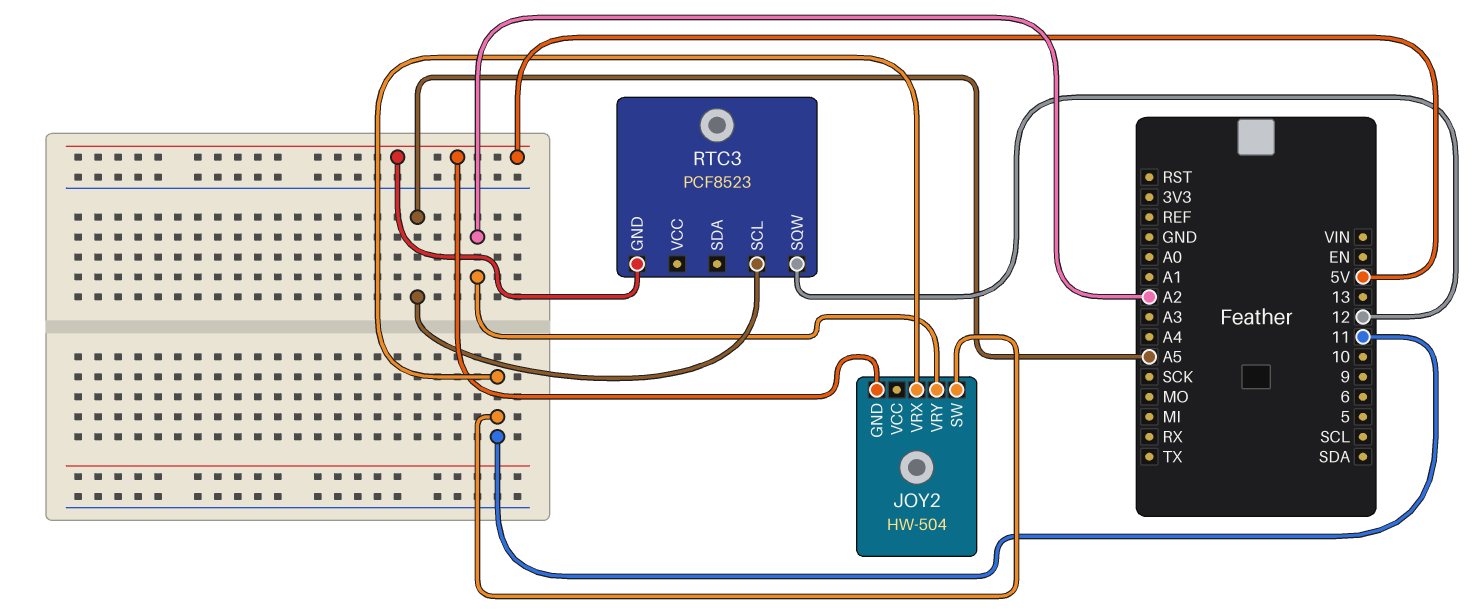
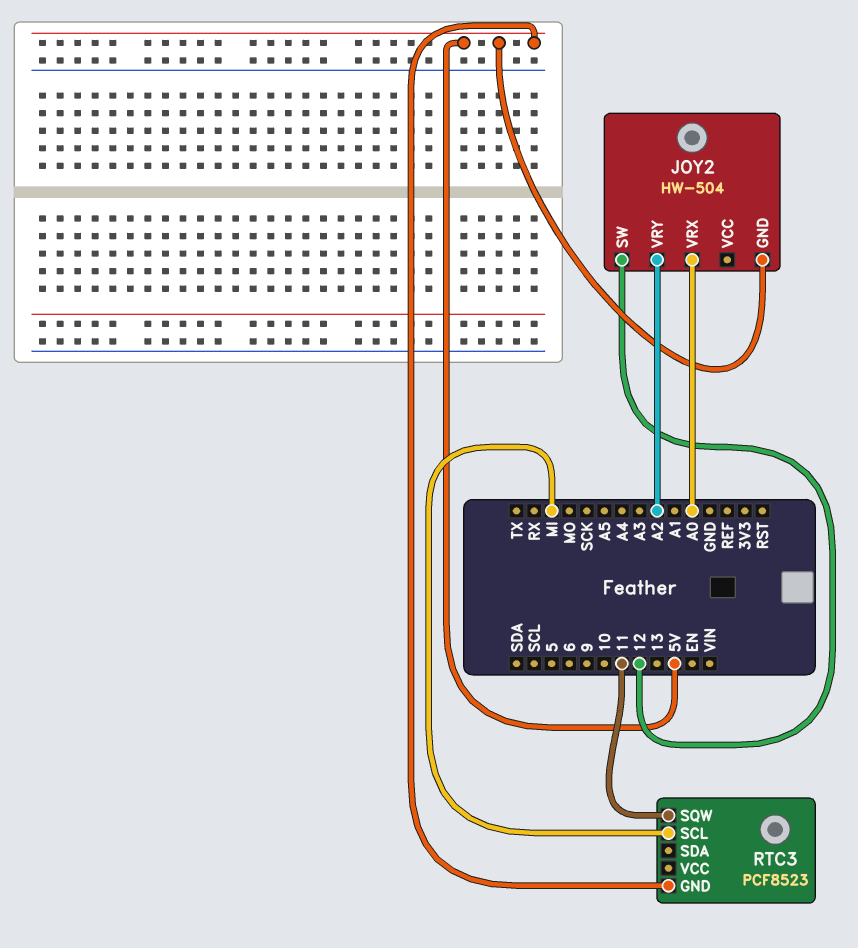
JOY2 pin SW: 11 -> 12
JOY2 pin VRX: 11 -> A0
RTC3 pin SCL: A5 -> MI
RTC3 pin SQW: 12 -> 11

